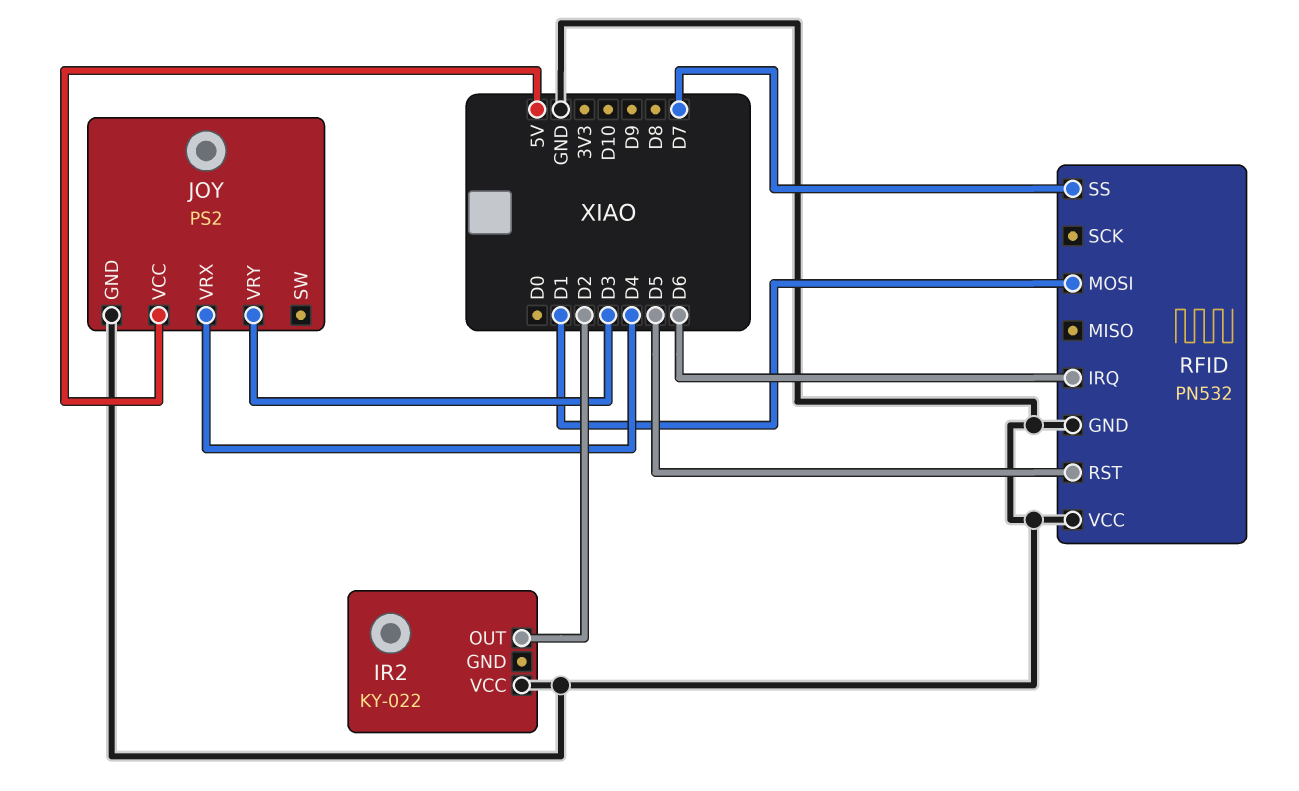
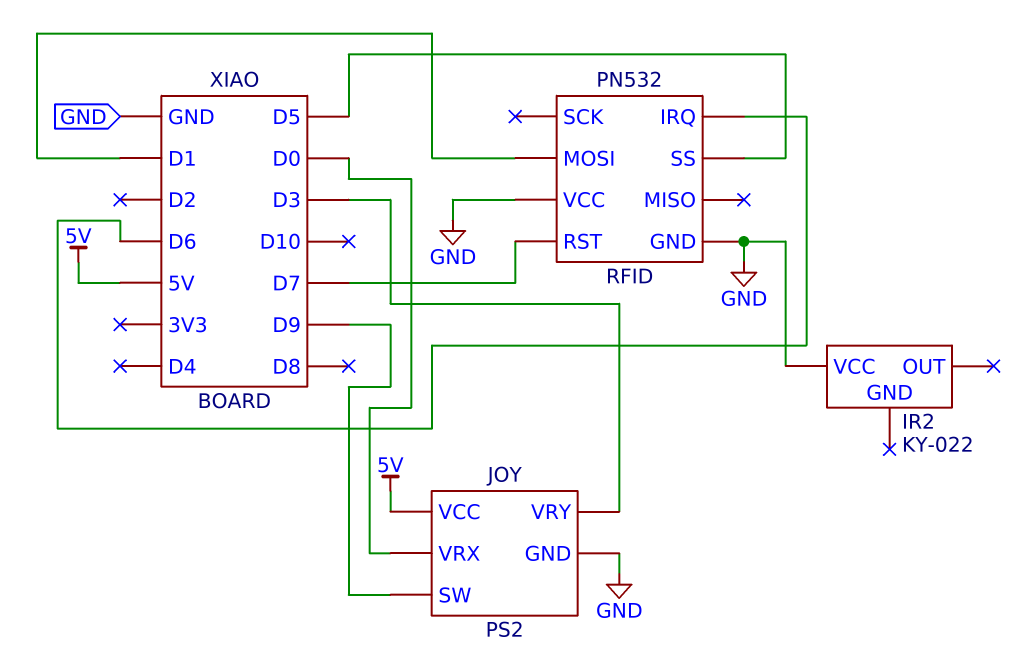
IR2 pin OUT: D2 -> none
JOY pin SW: none -> D9
JOY pin VRX: D4 -> D0
RFID pin RST: D5 -> D7
RFID pin SS: D7 -> D5

